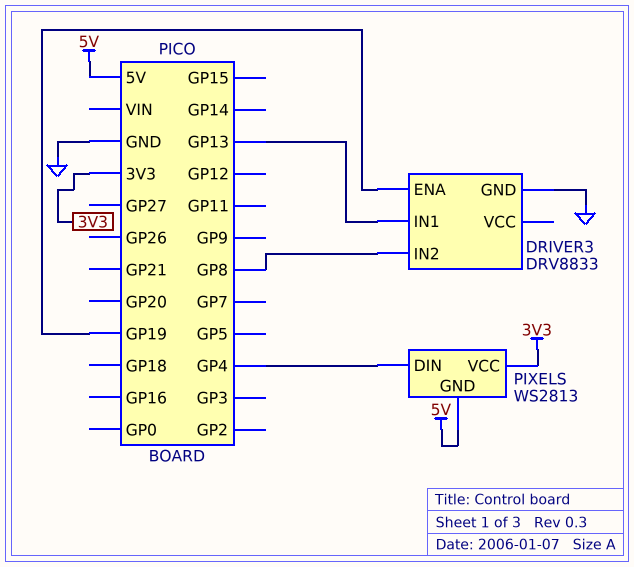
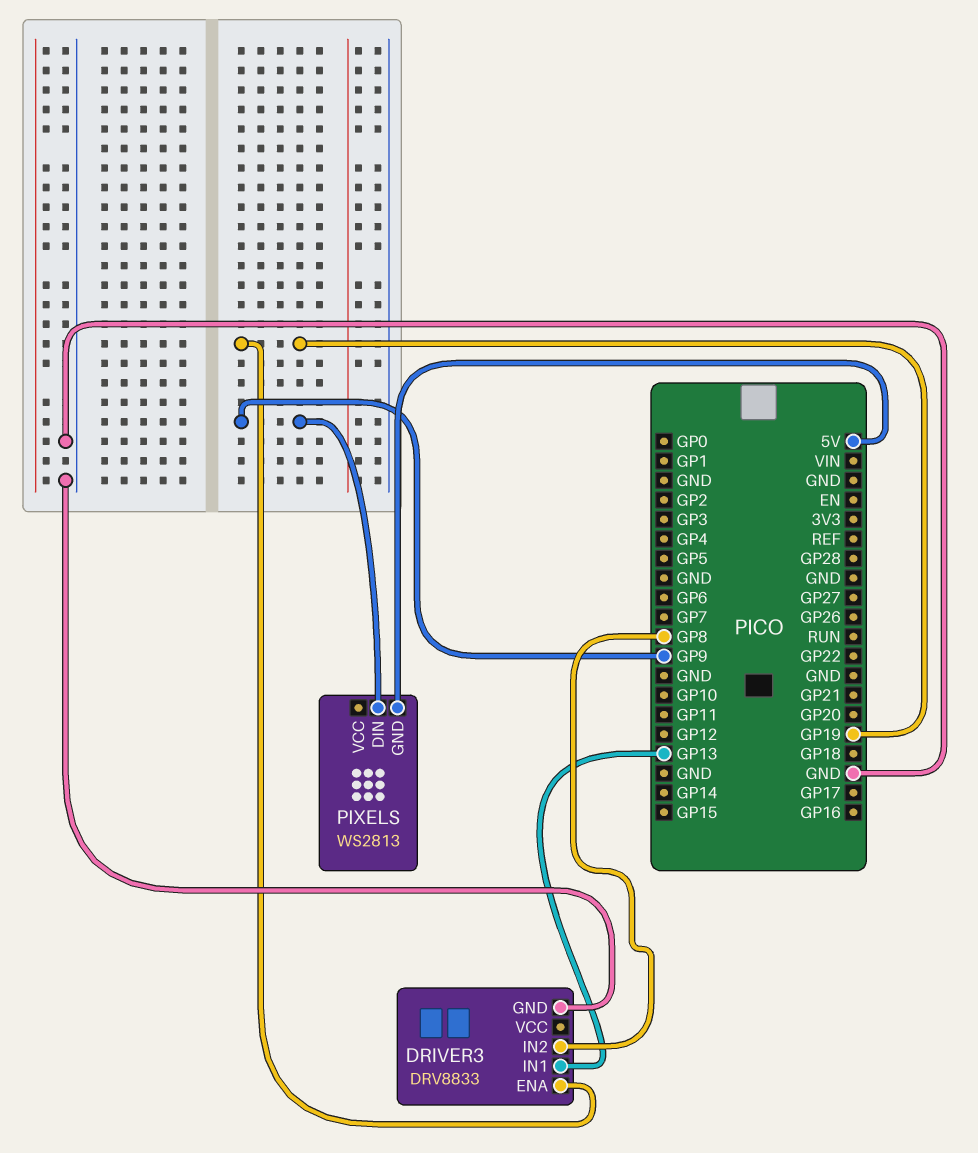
PIXELS pin DIN: GP4 -> GP9
PIXELS pin VCC: 3V3 -> none

